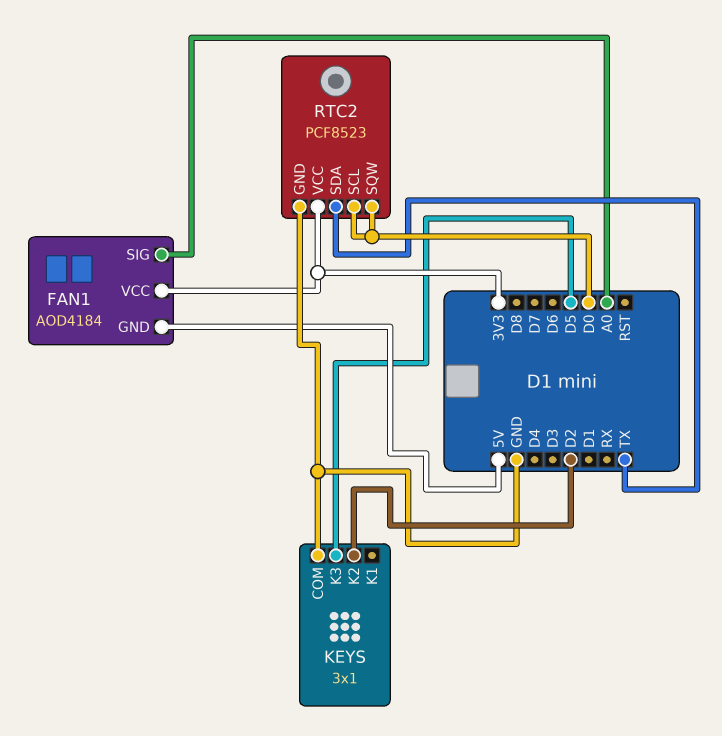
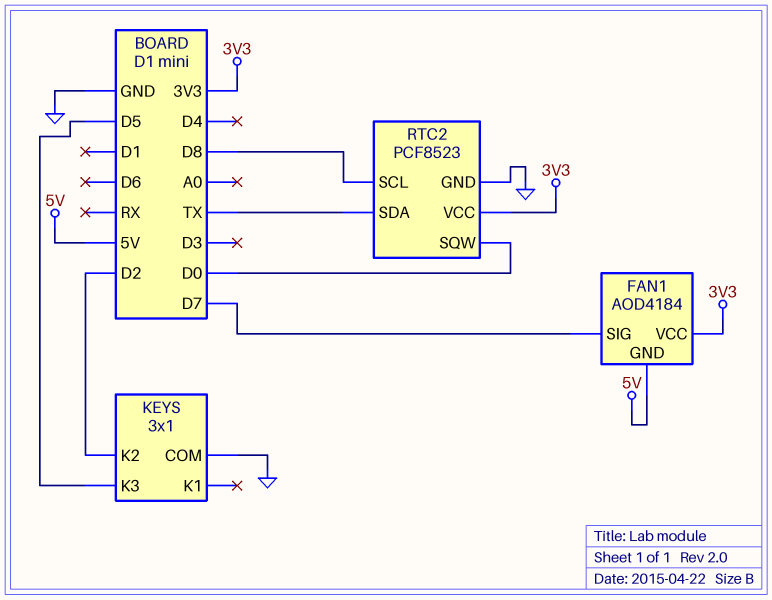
FAN1 pin SIG: A0 -> D7
RTC2 pin SCL: D0 -> D8

